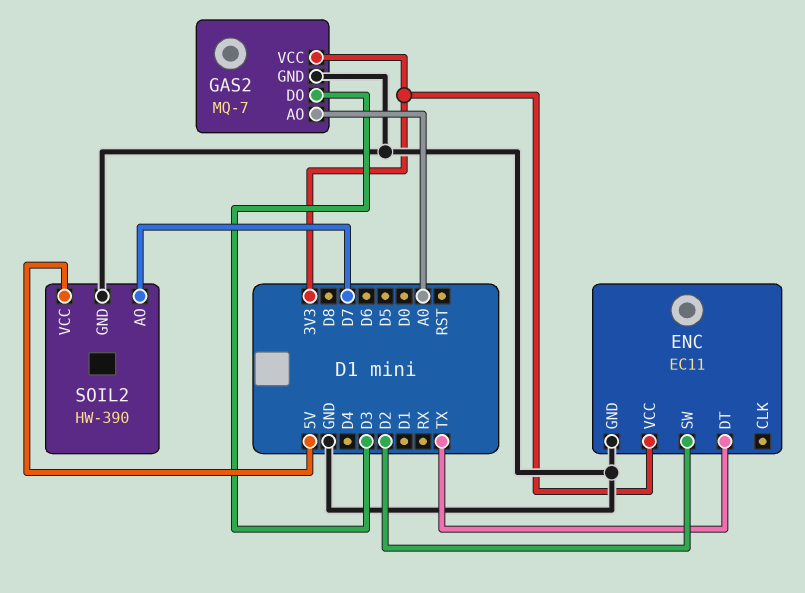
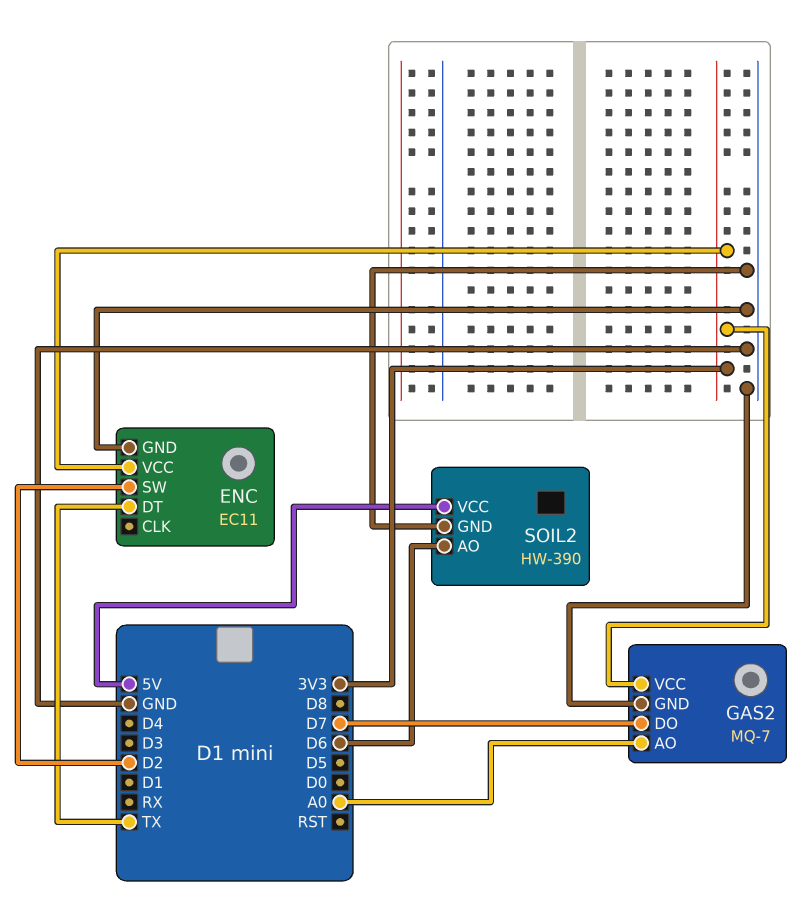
GAS2 pin DO: D3 -> D7
SOIL2 pin AO: D7 -> D6

